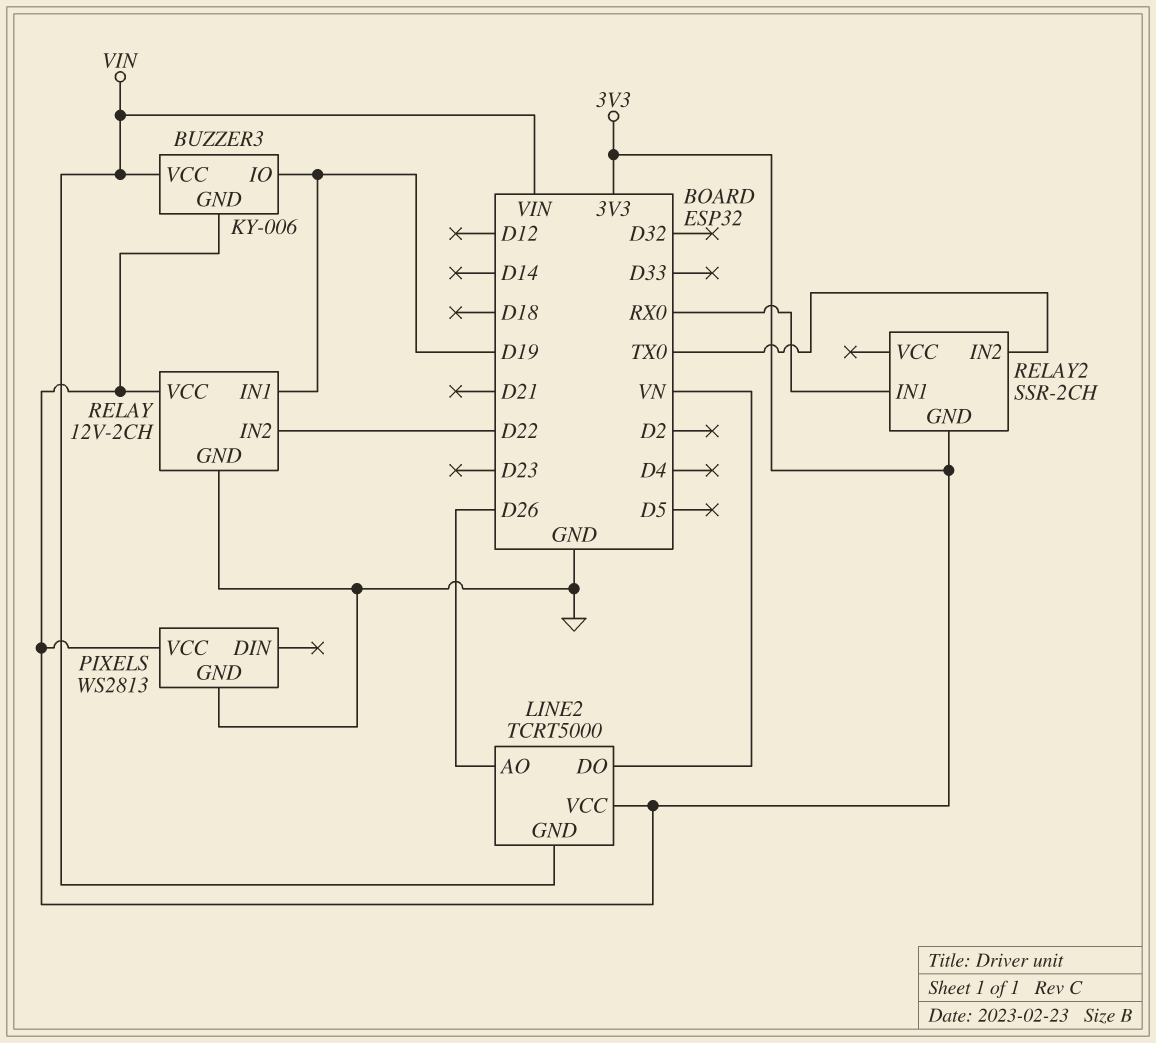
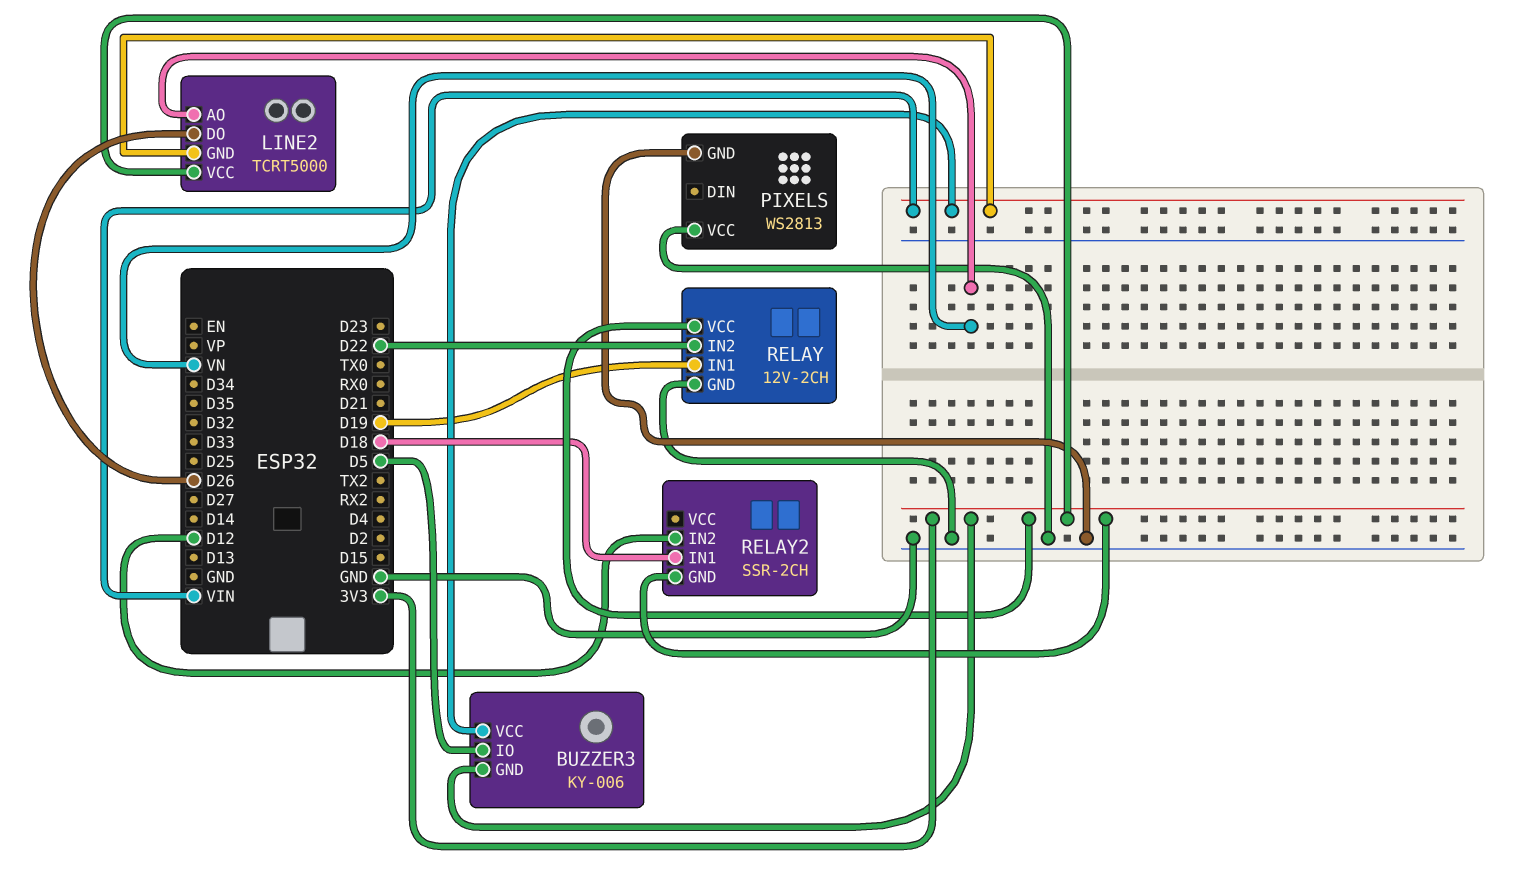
BUZZER3 pin IO: D19 -> D5
LINE2 pin AO: D26 -> VN
LINE2 pin DO: VN -> D26
PIXELS pin VCC: 3V3 -> GND
RELAY2 pin IN1: RX0 -> D18
RELAY2 pin IN2: TX0 -> D12

